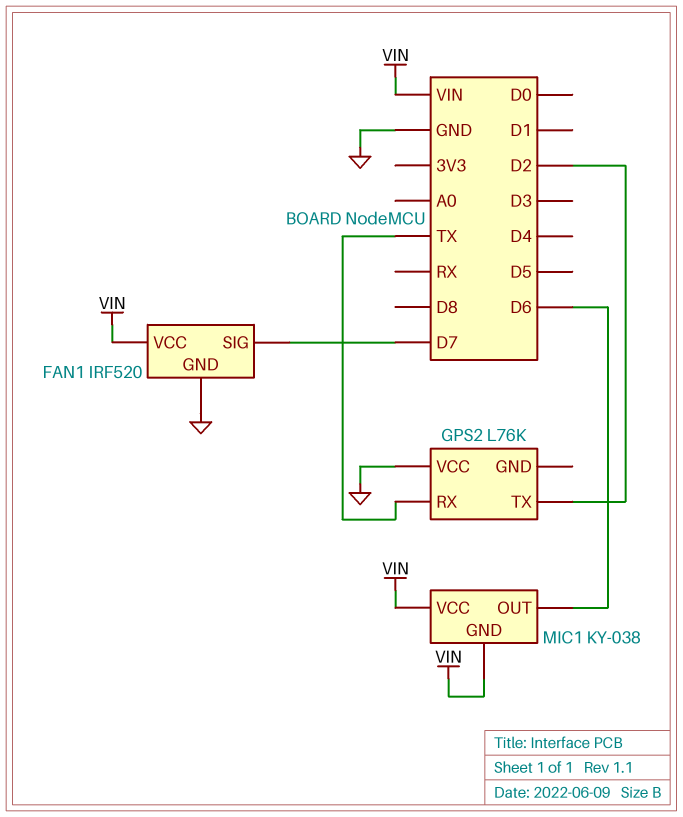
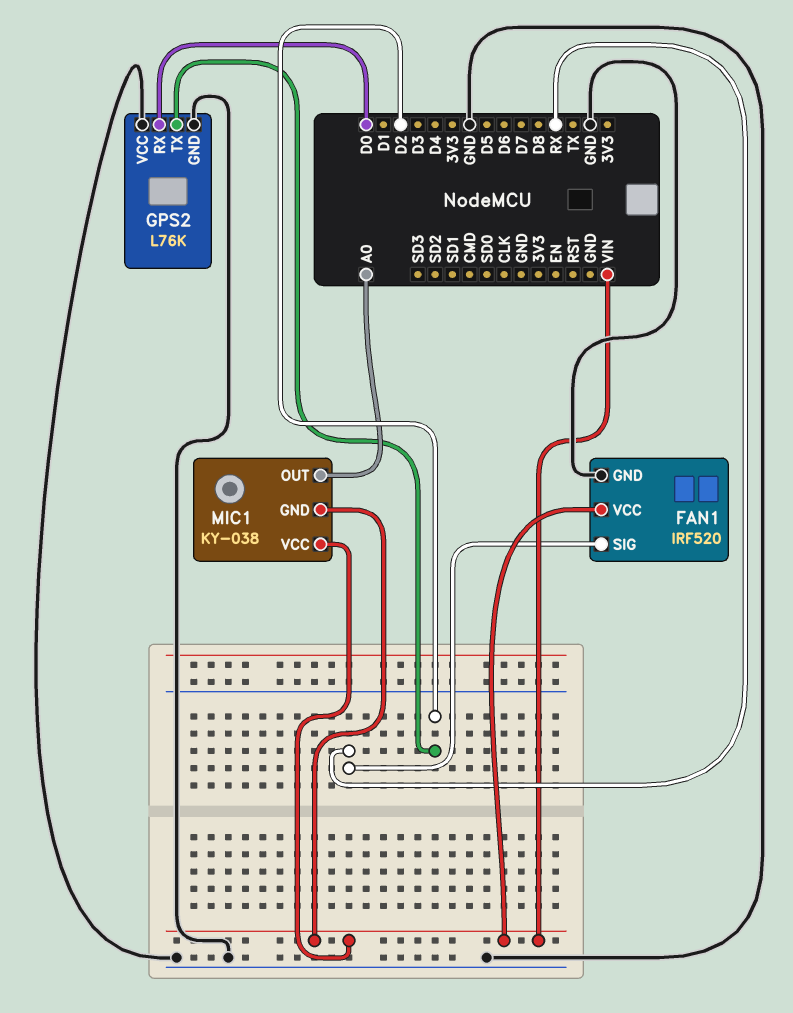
FAN1 pin SIG: D7 -> RX
GPS2 pin GND: none -> GND
GPS2 pin RX: TX -> D0
MIC1 pin OUT: D6 -> A0

